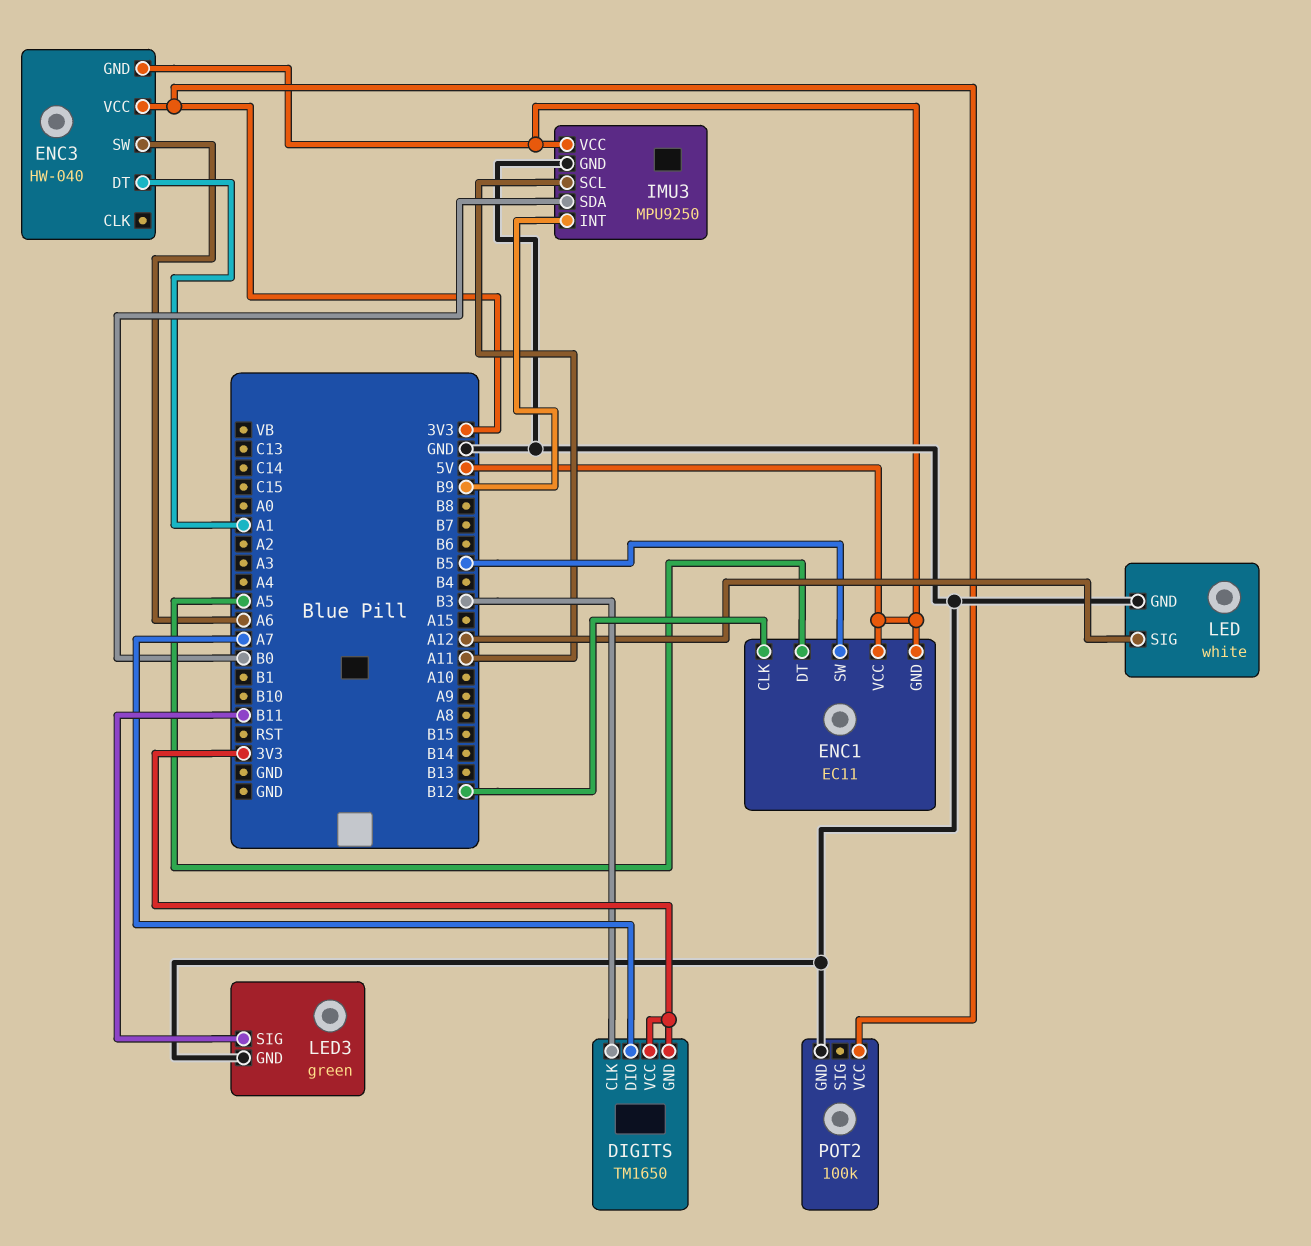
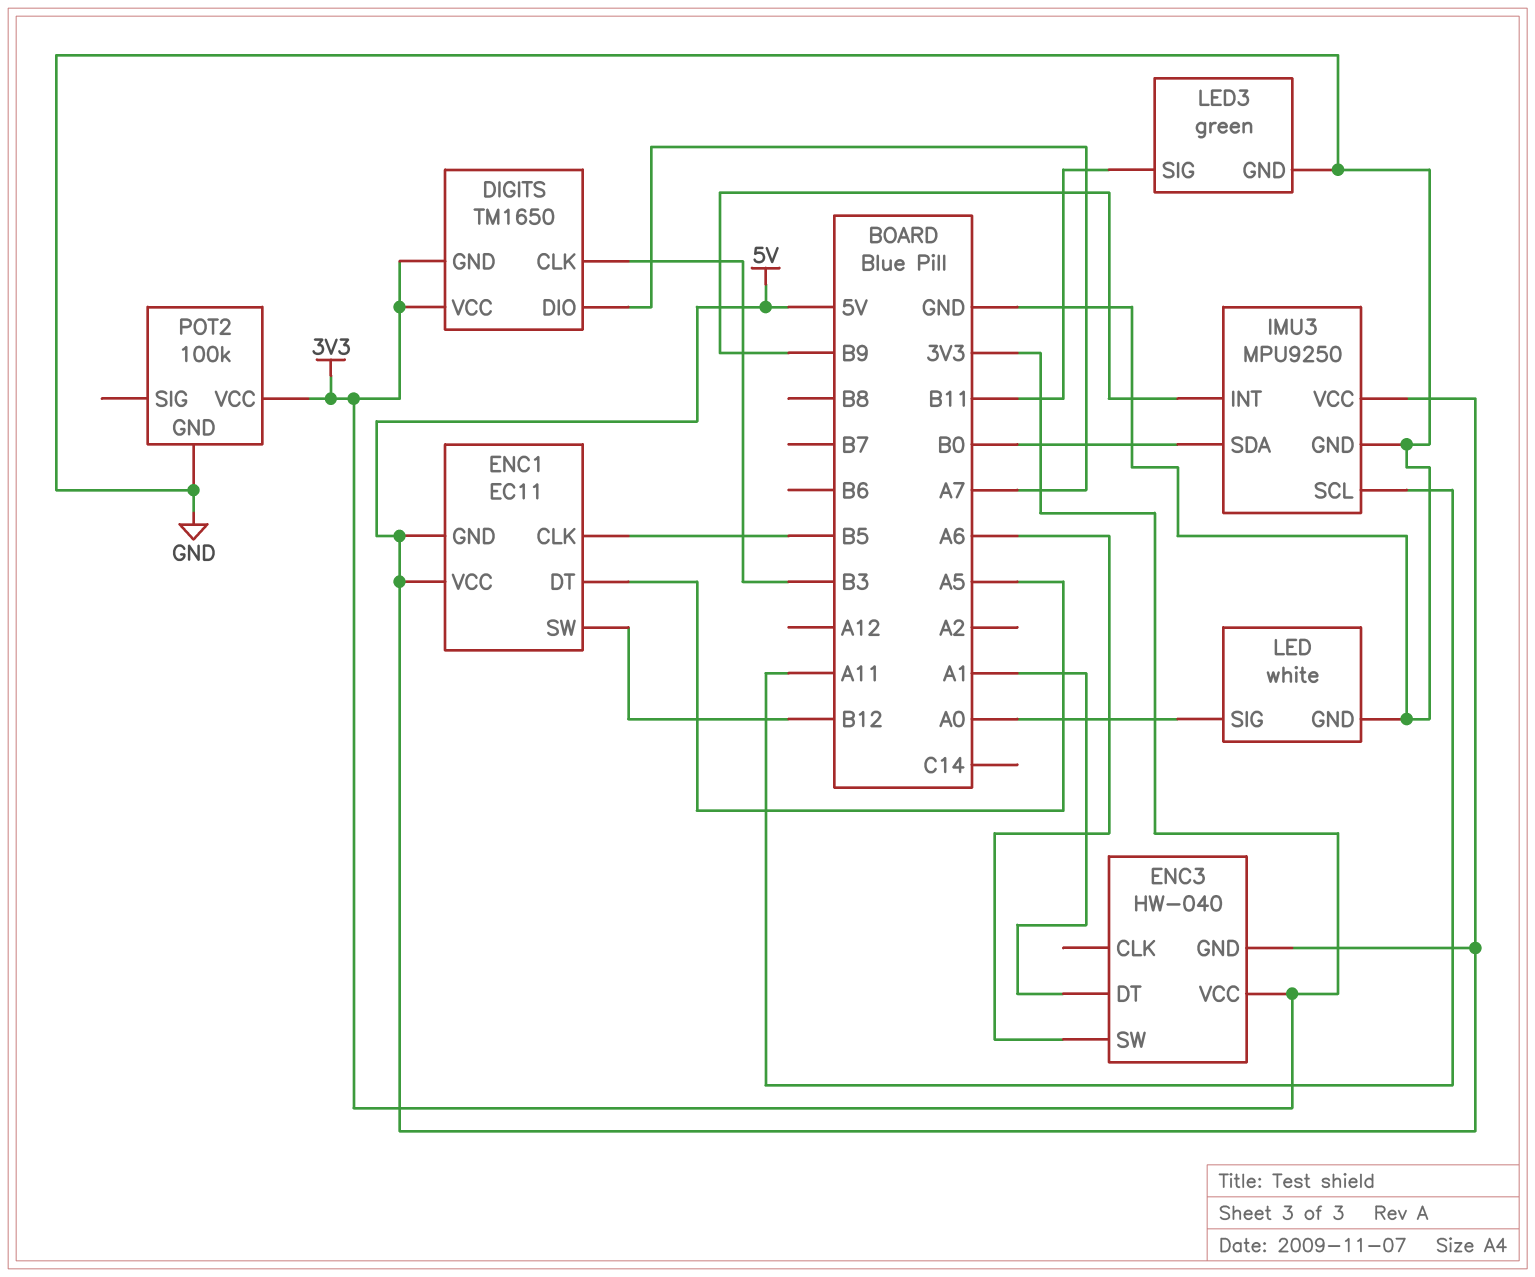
ENC1 pin CLK: B12 -> B5
ENC1 pin SW: B5 -> B12
LED pin SIG: A12 -> A0

